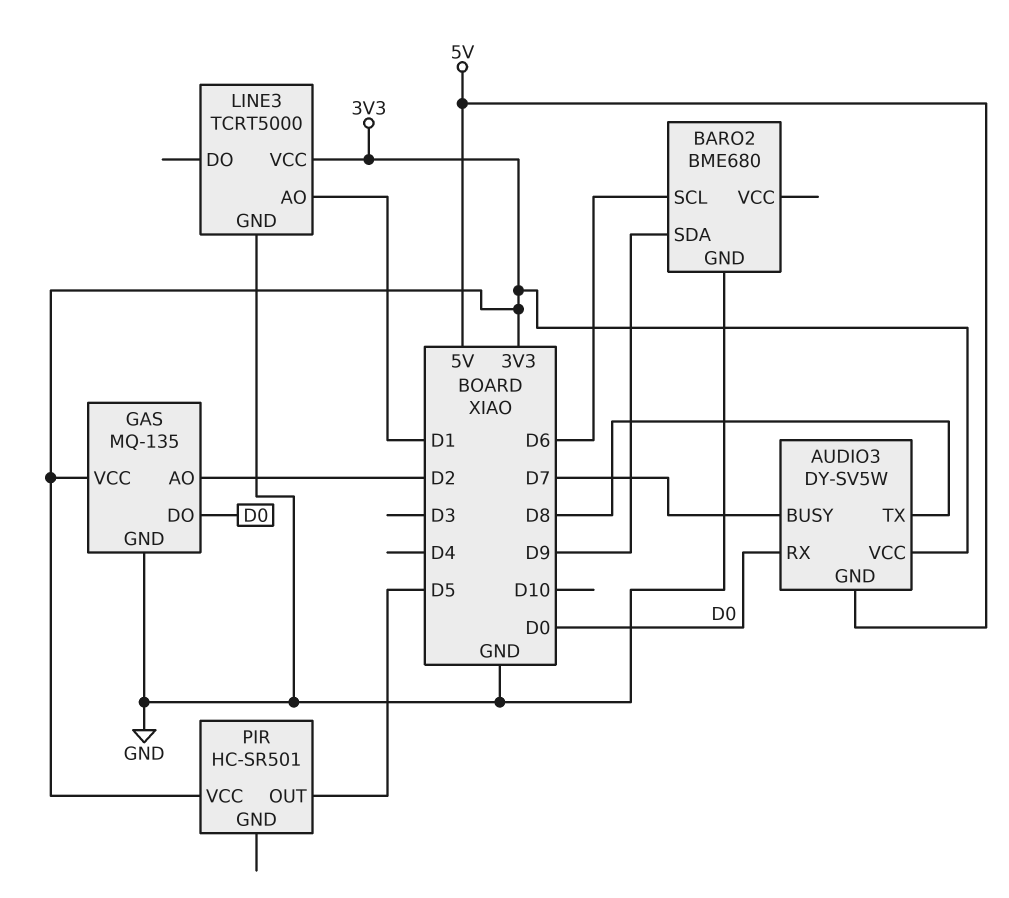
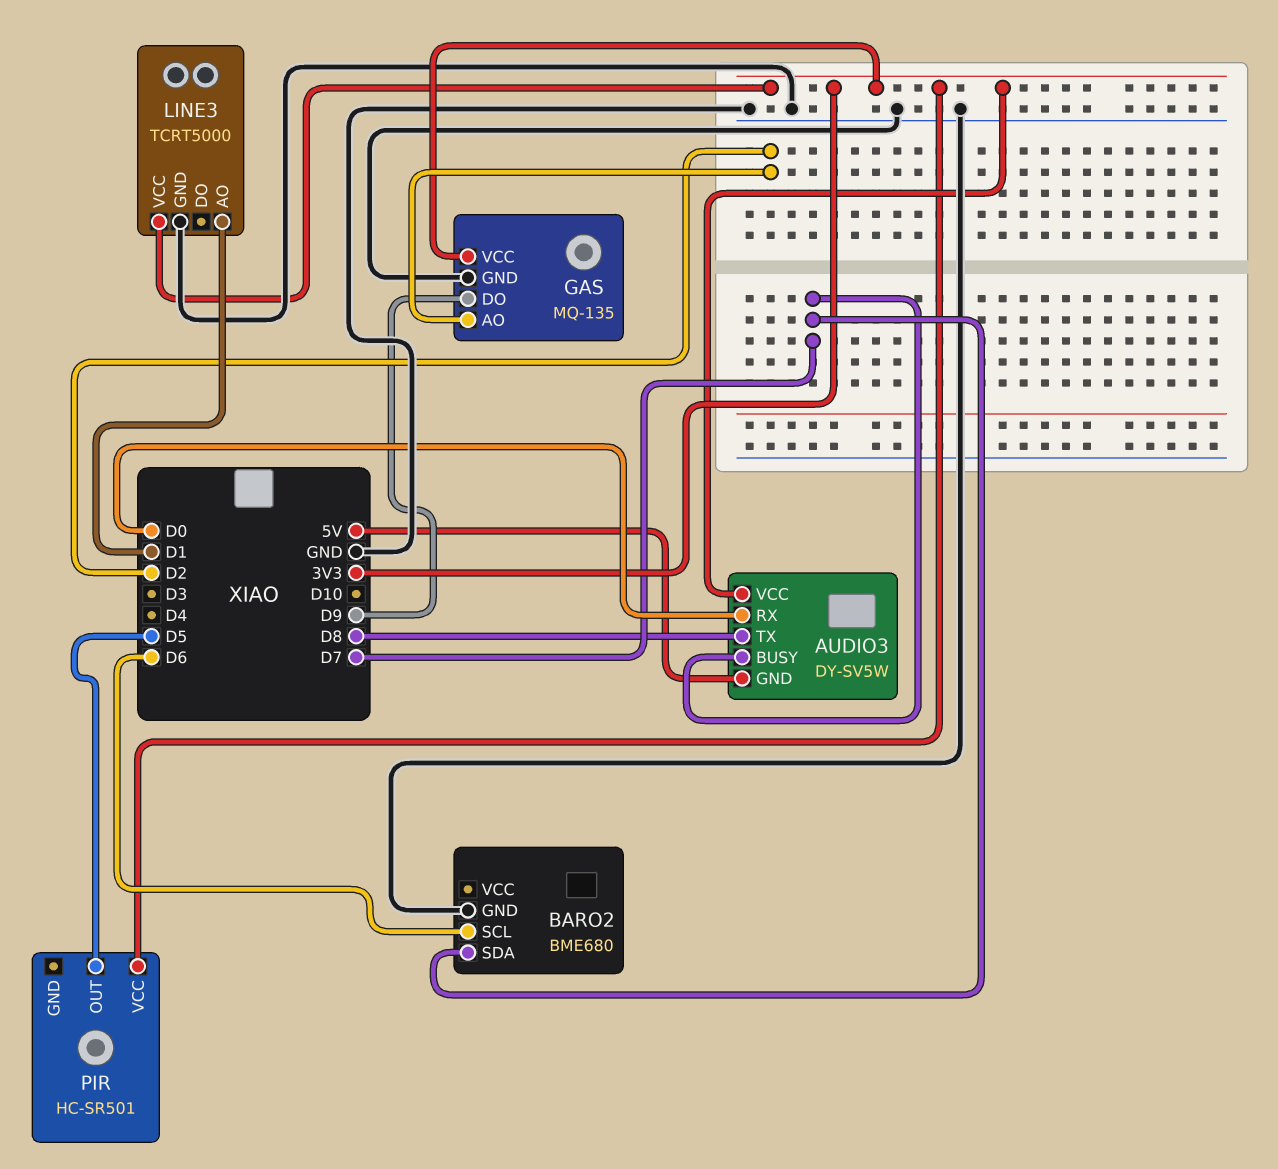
BARO2 pin SDA: D9 -> D7
GAS pin DO: D0 -> D9

